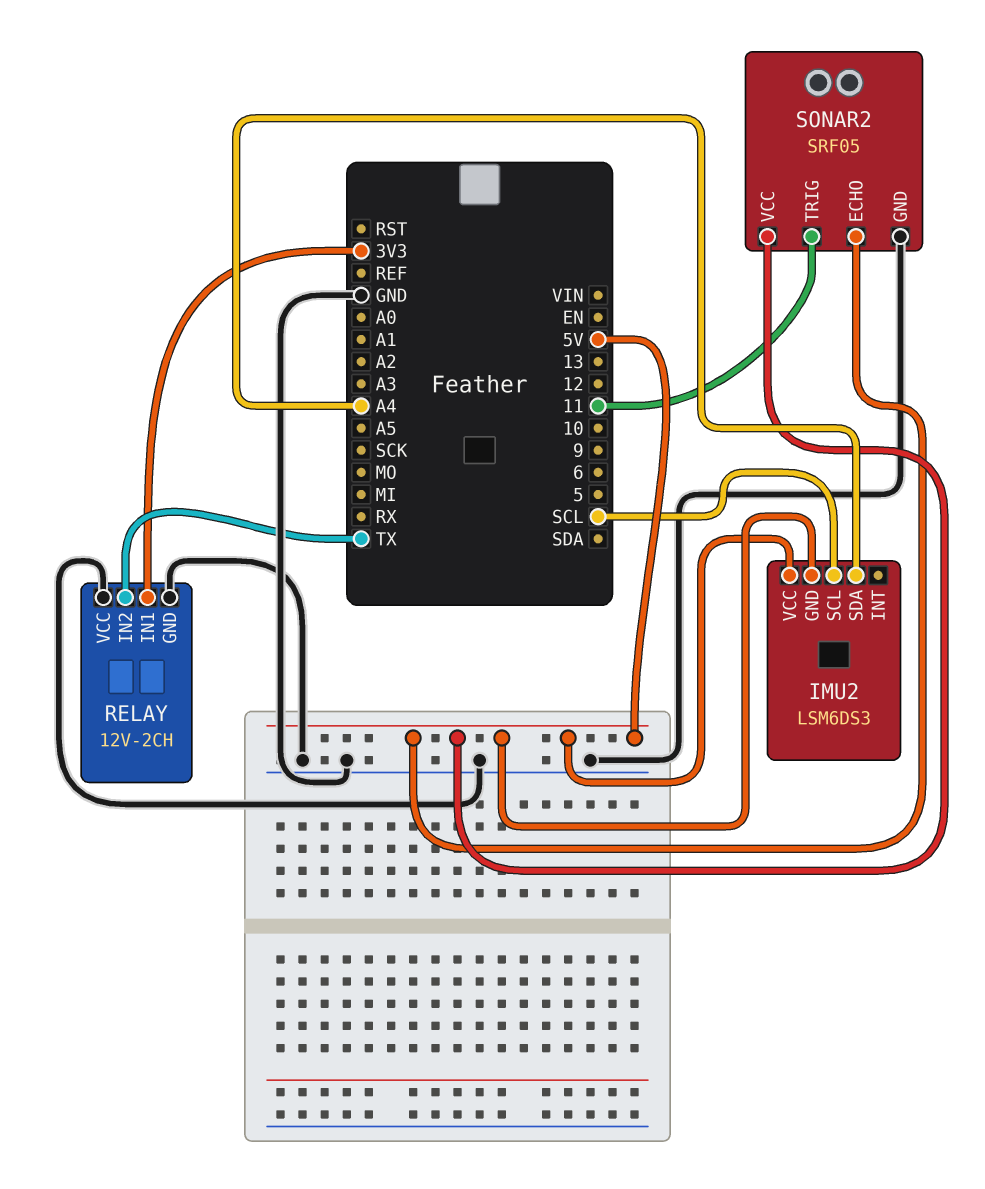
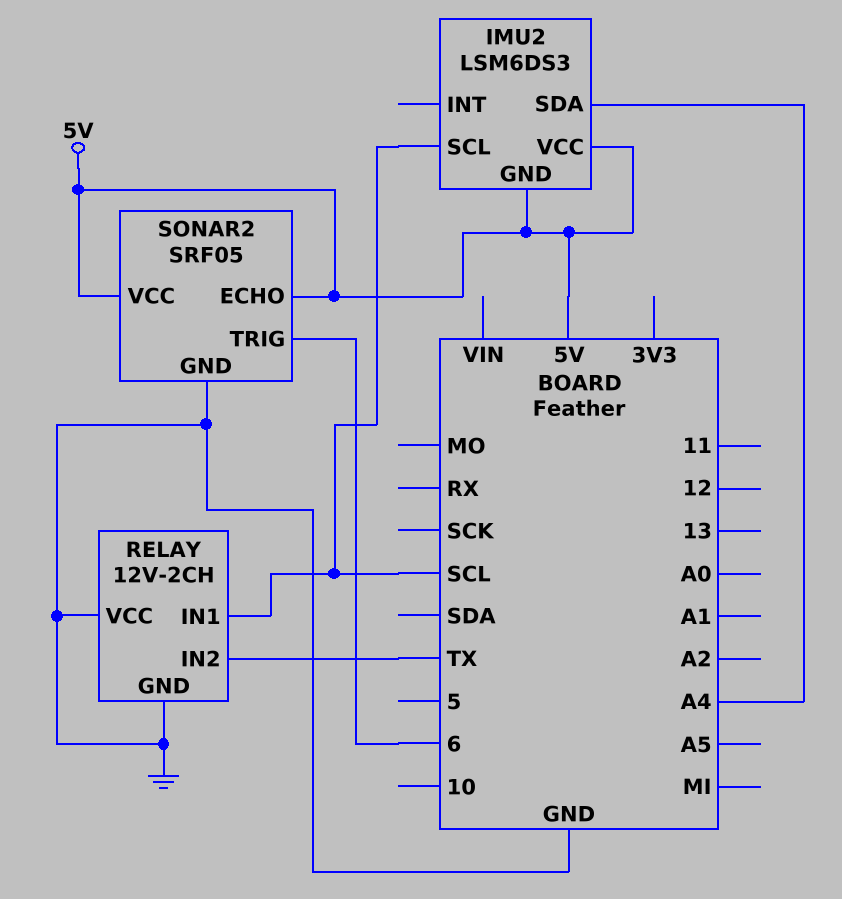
RELAY pin IN1: 3V3 -> SCL
SONAR2 pin TRIG: 11 -> 6

